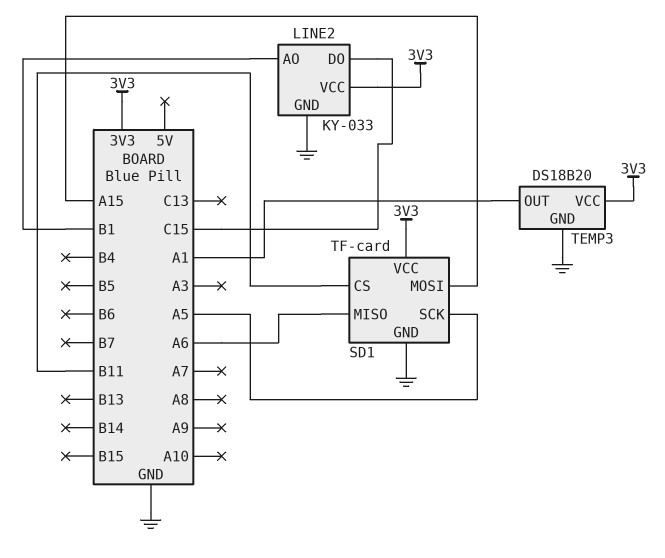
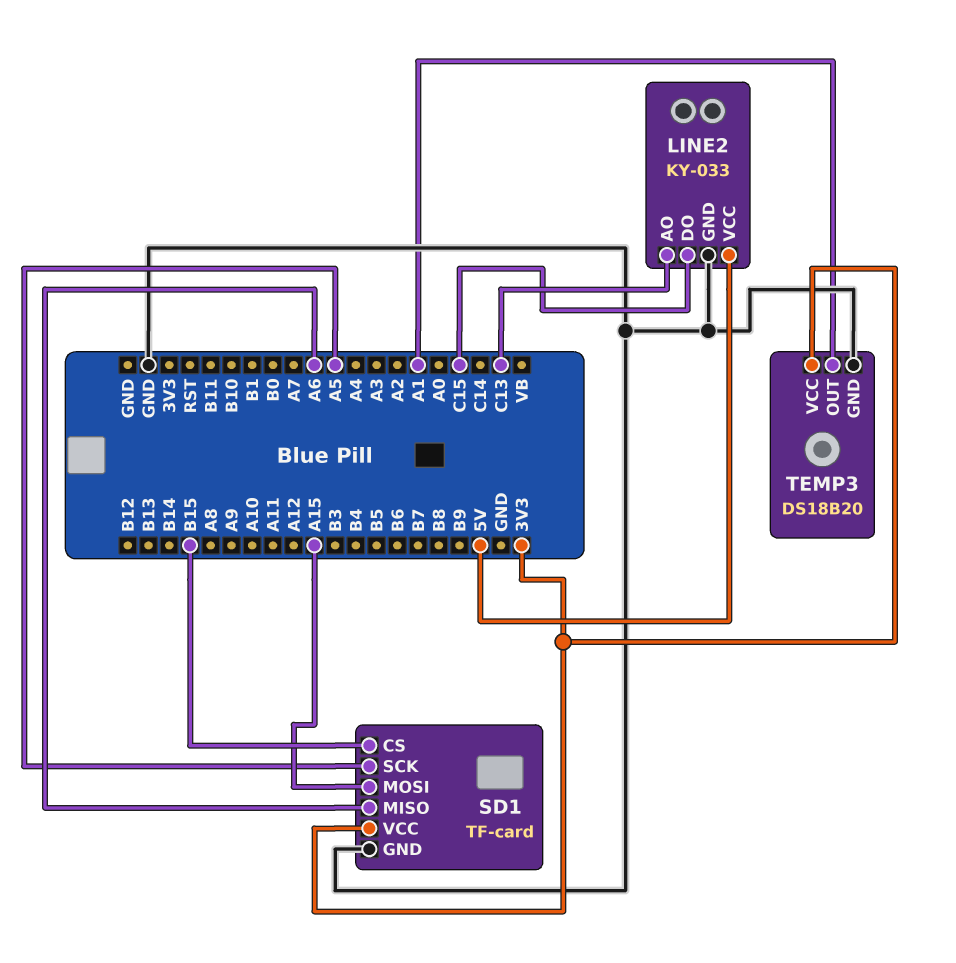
LINE2 pin AO: B1 -> C13
LINE2 pin VCC: 3V3 -> 5V
SD1 pin CS: B11 -> B15

